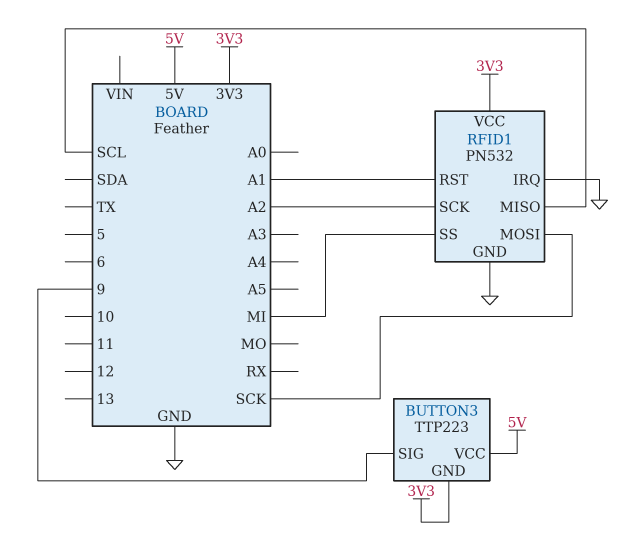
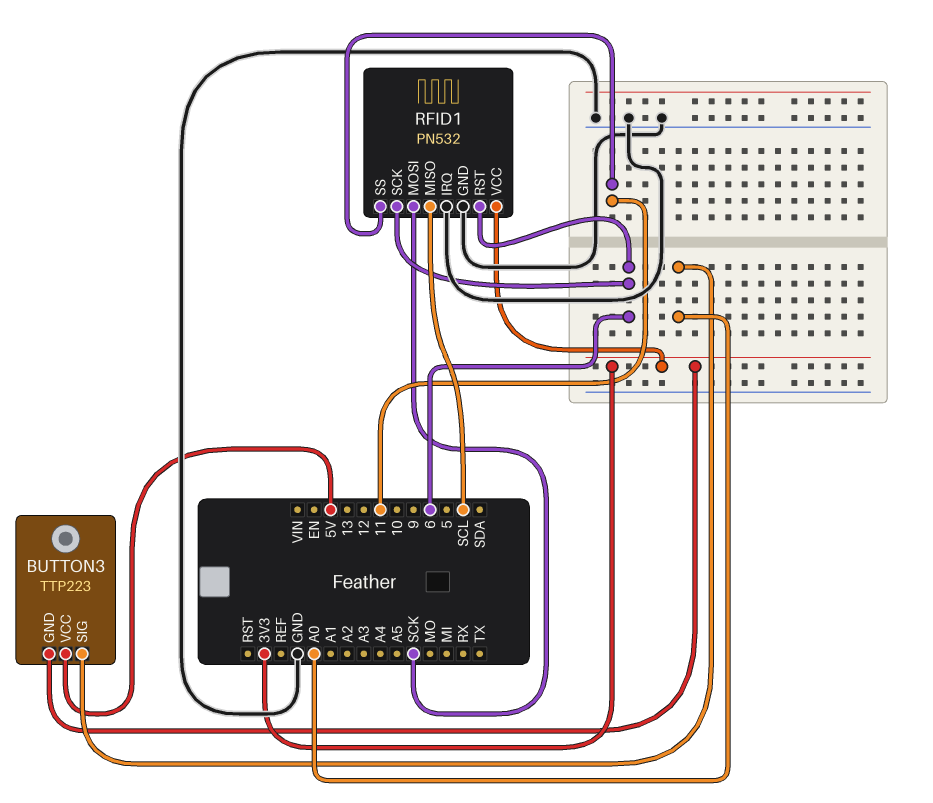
BUTTON3 pin SIG: 9 -> A0
RFID1 pin RST: A1 -> 6
RFID1 pin SCK: A2 -> 6
RFID1 pin SS: MI -> 11

